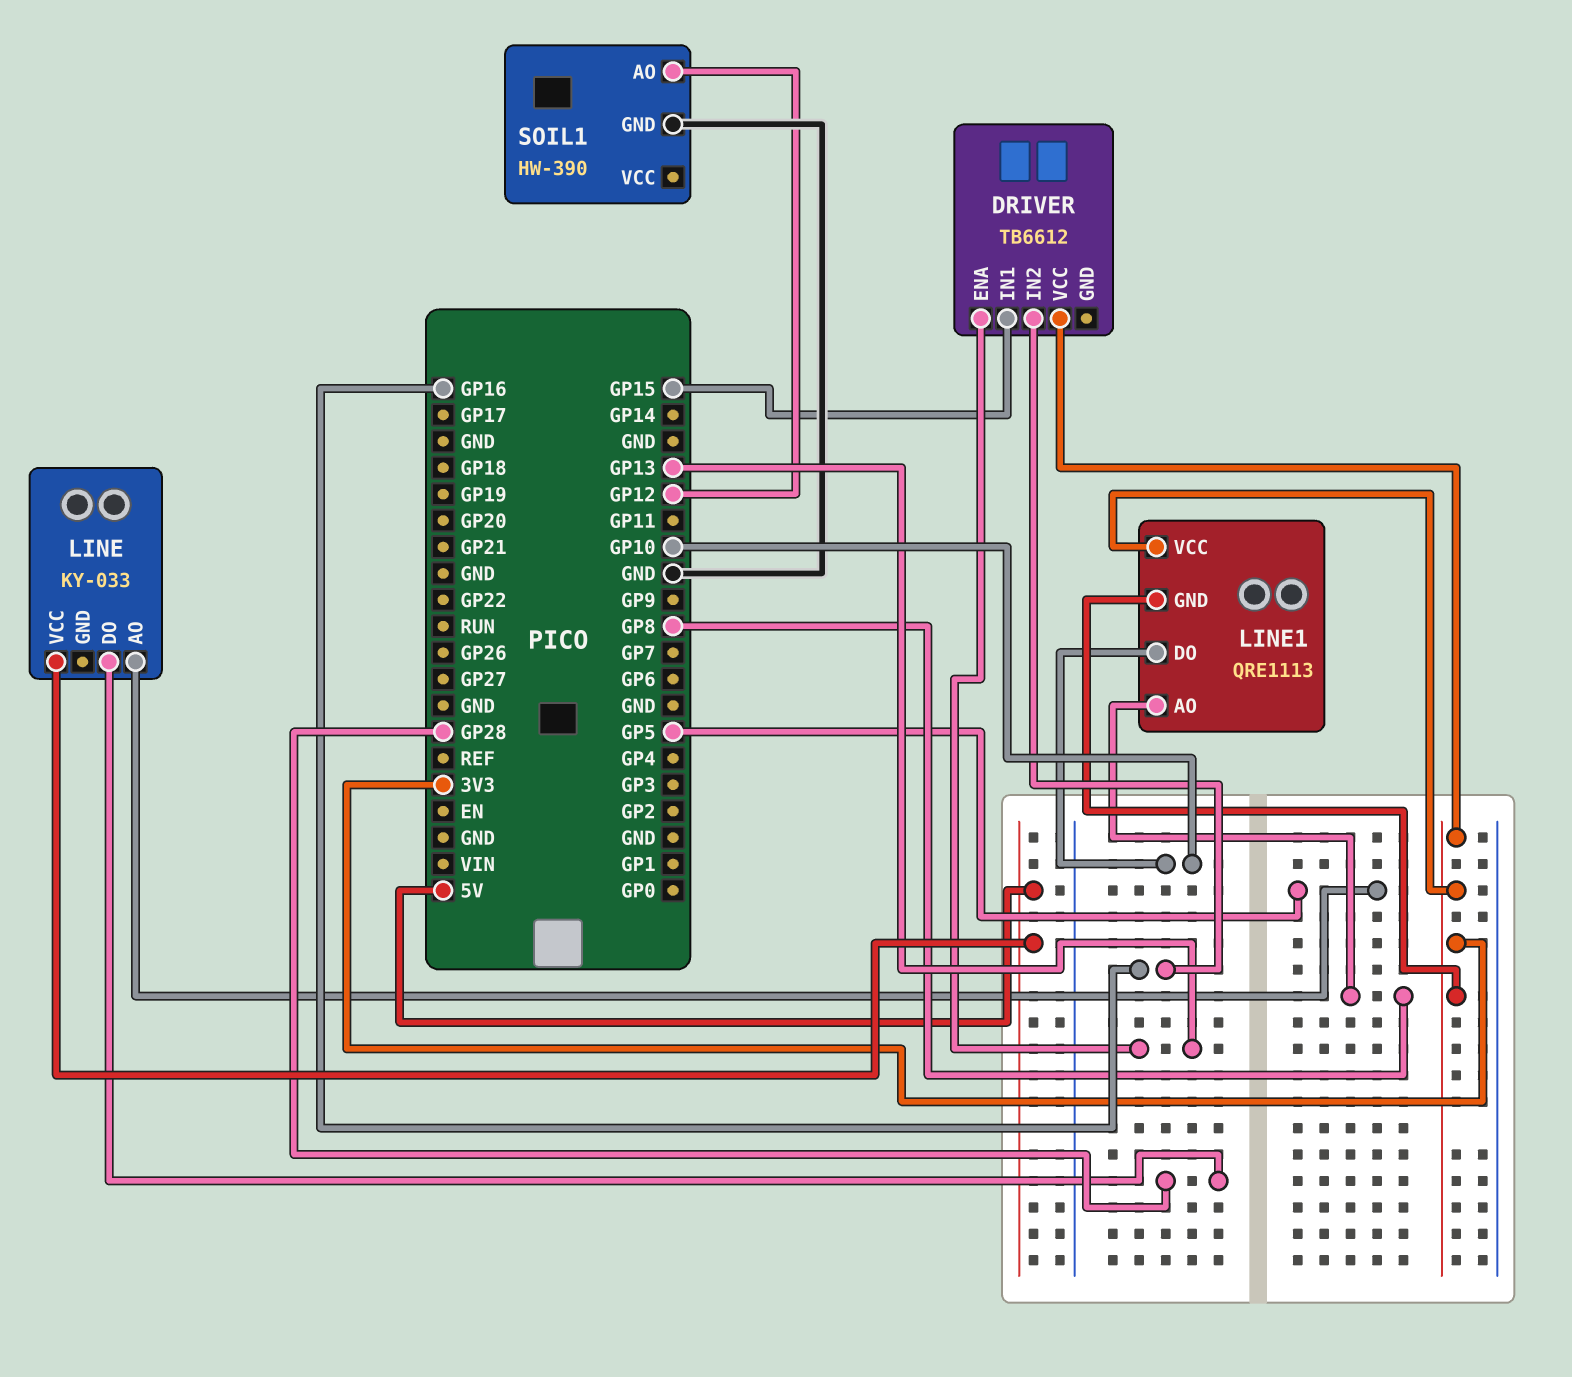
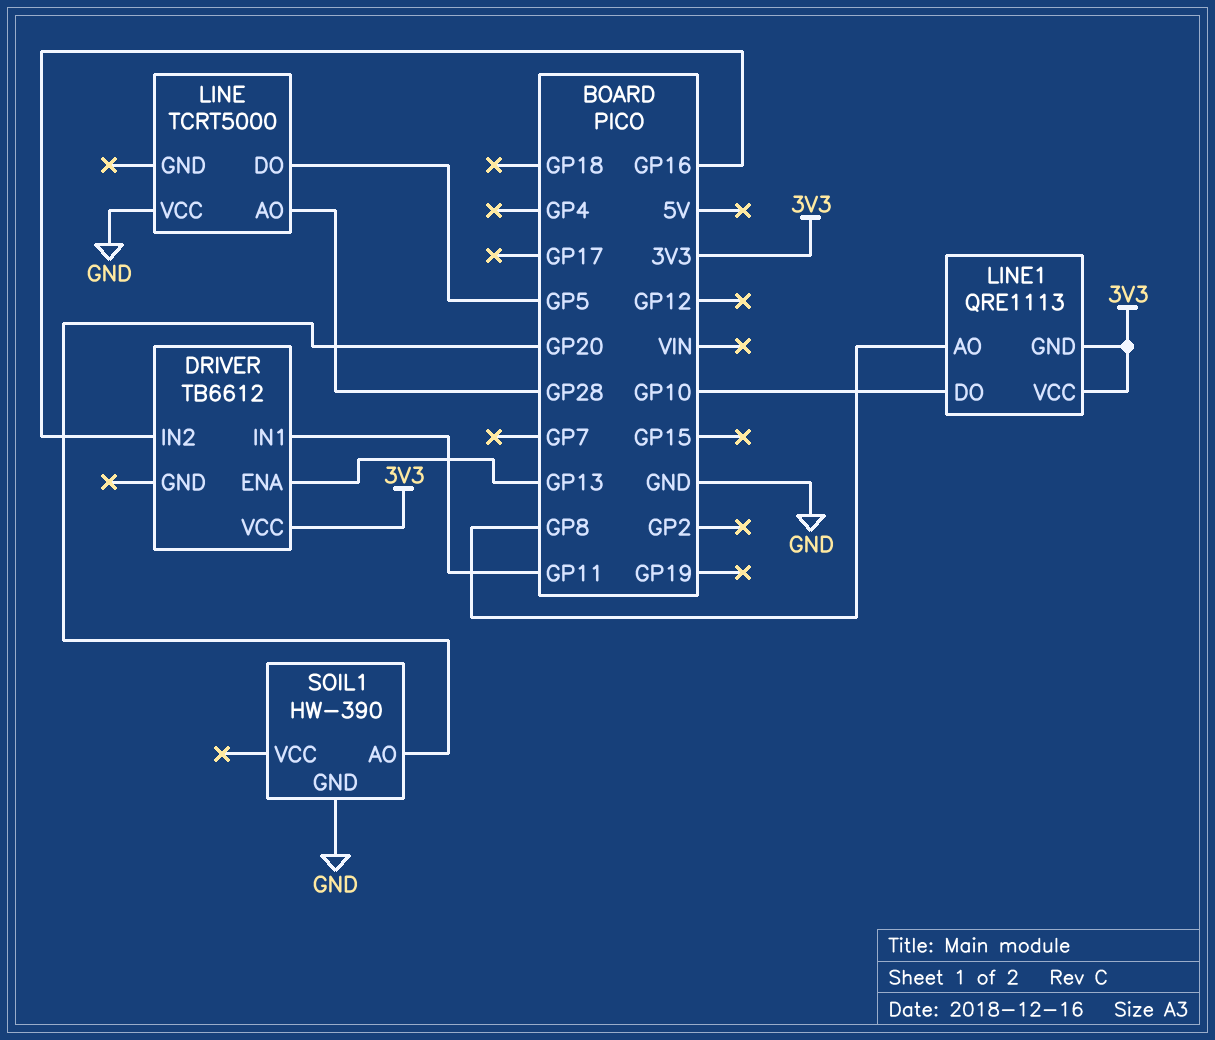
DRIVER pin IN1: GP15 -> GP11
LINE: KY-033 -> TCRT5000
LINE pin AO: GP5 -> GP28
LINE pin DO: GP28 -> GP5
LINE pin VCC: 5V -> GND
SOIL1 pin AO: GP12 -> GP20

